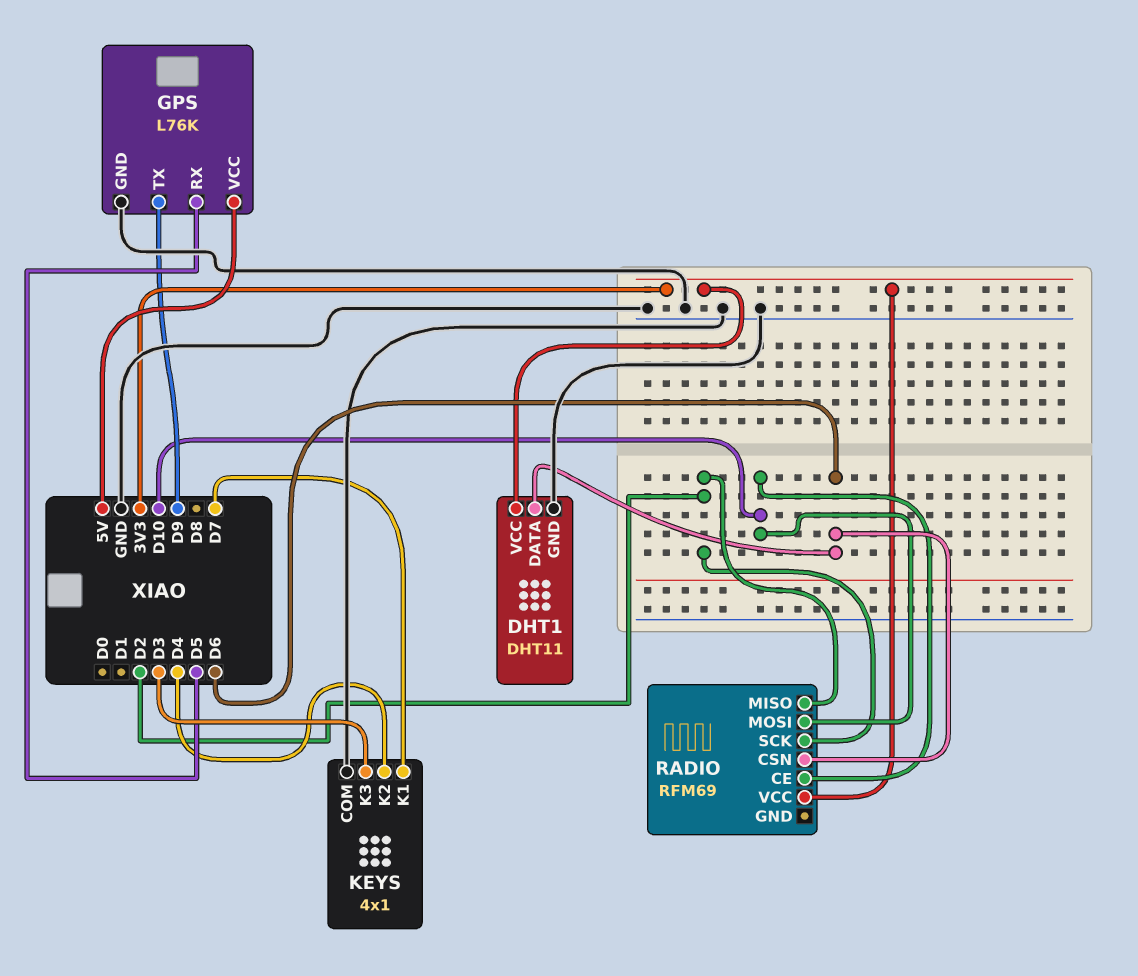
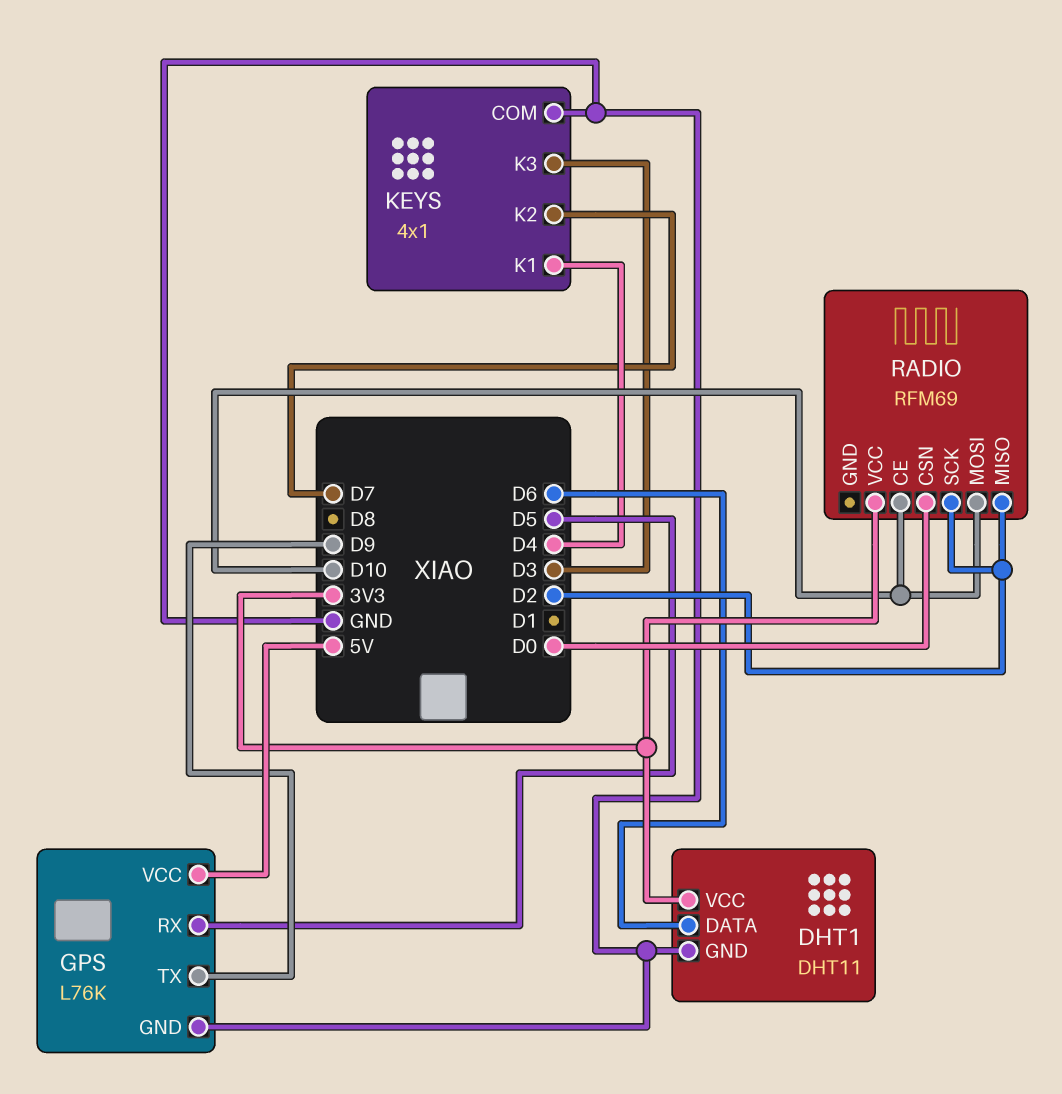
KEYS pin K1: D7 -> D4
KEYS pin K2: D4 -> D7
RADIO pin CSN: D6 -> D0

